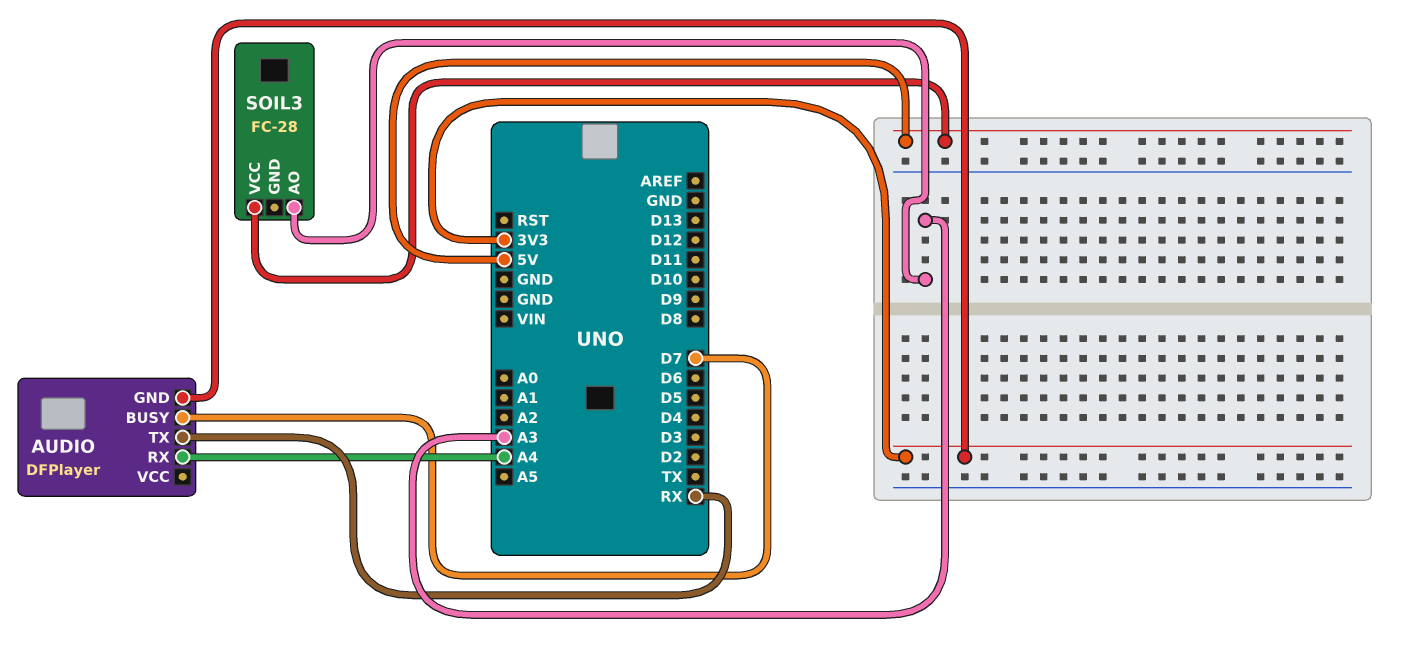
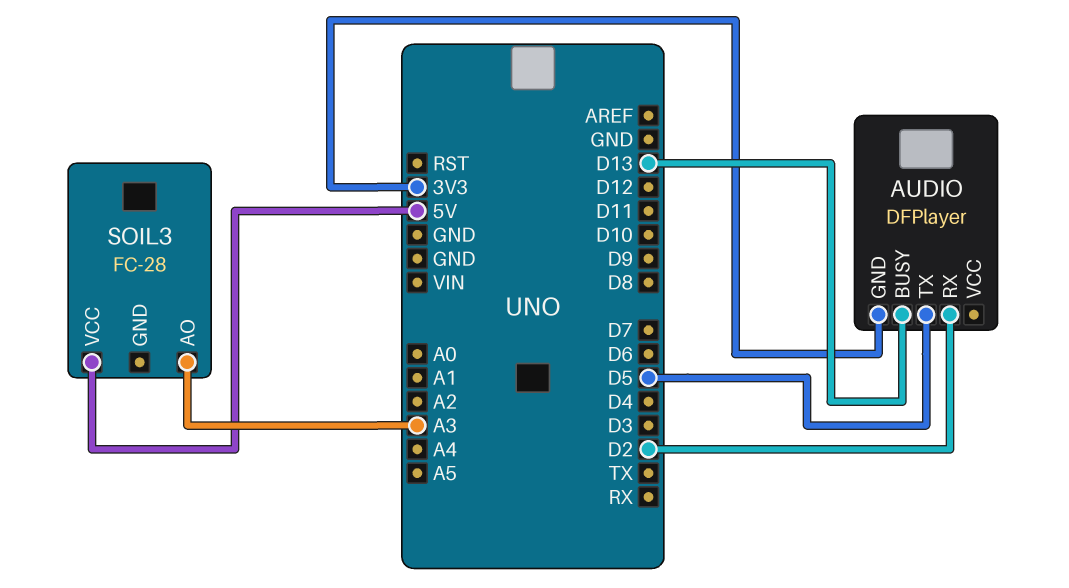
AUDIO pin BUSY: D7 -> D13
AUDIO pin RX: A4 -> D2
AUDIO pin TX: RX -> D5

